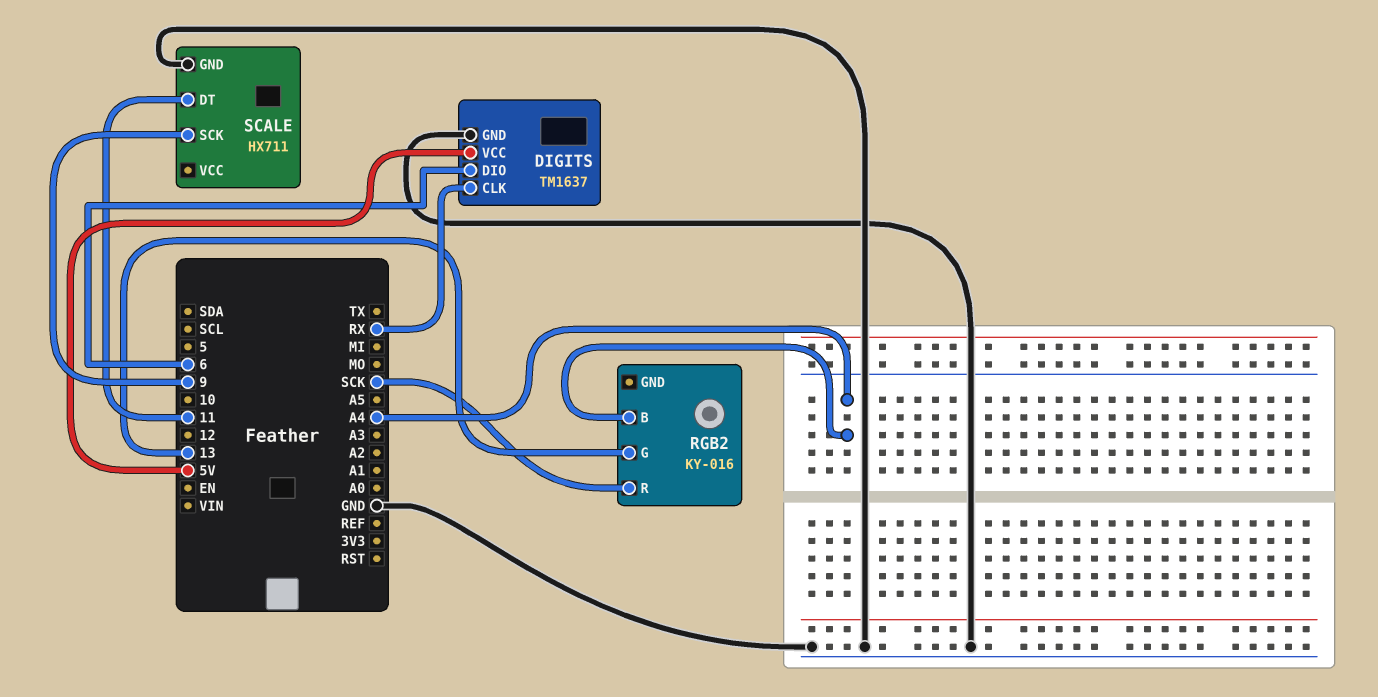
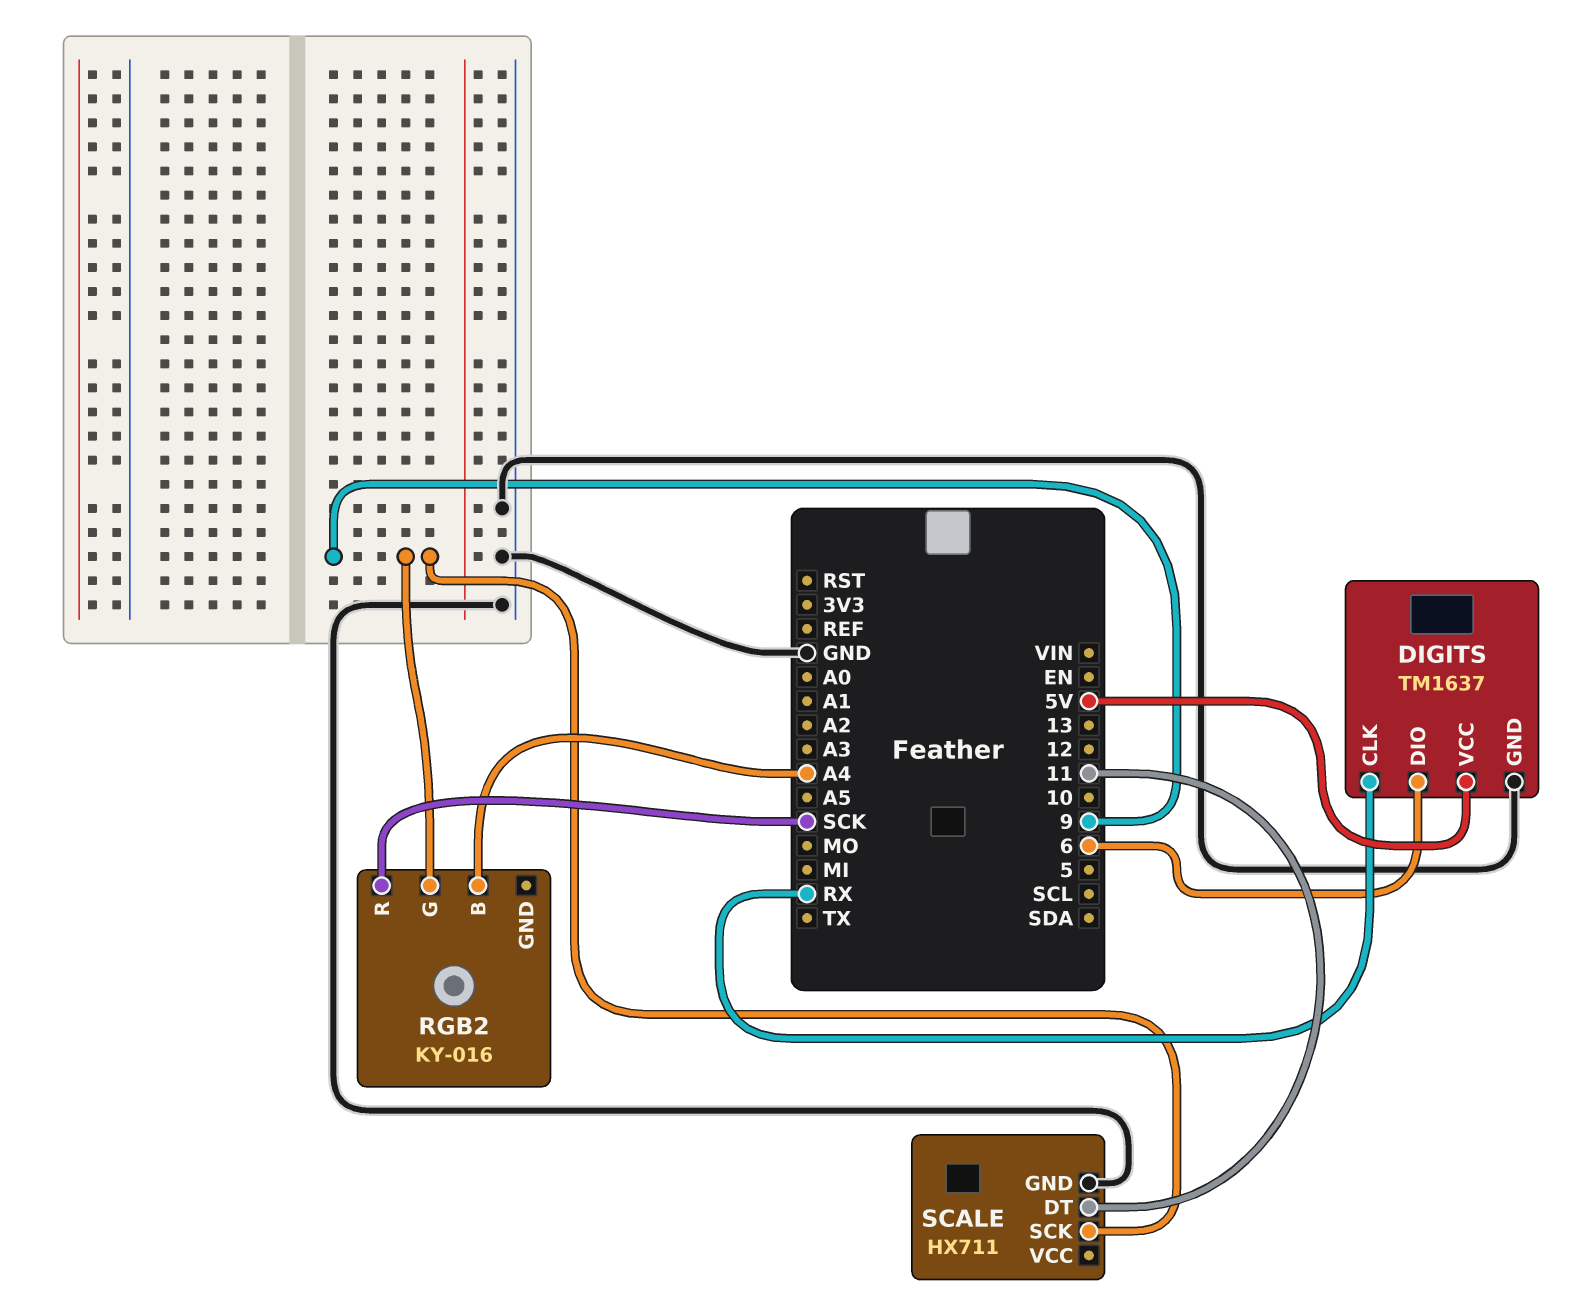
RGB2 pin G: 13 -> 9

